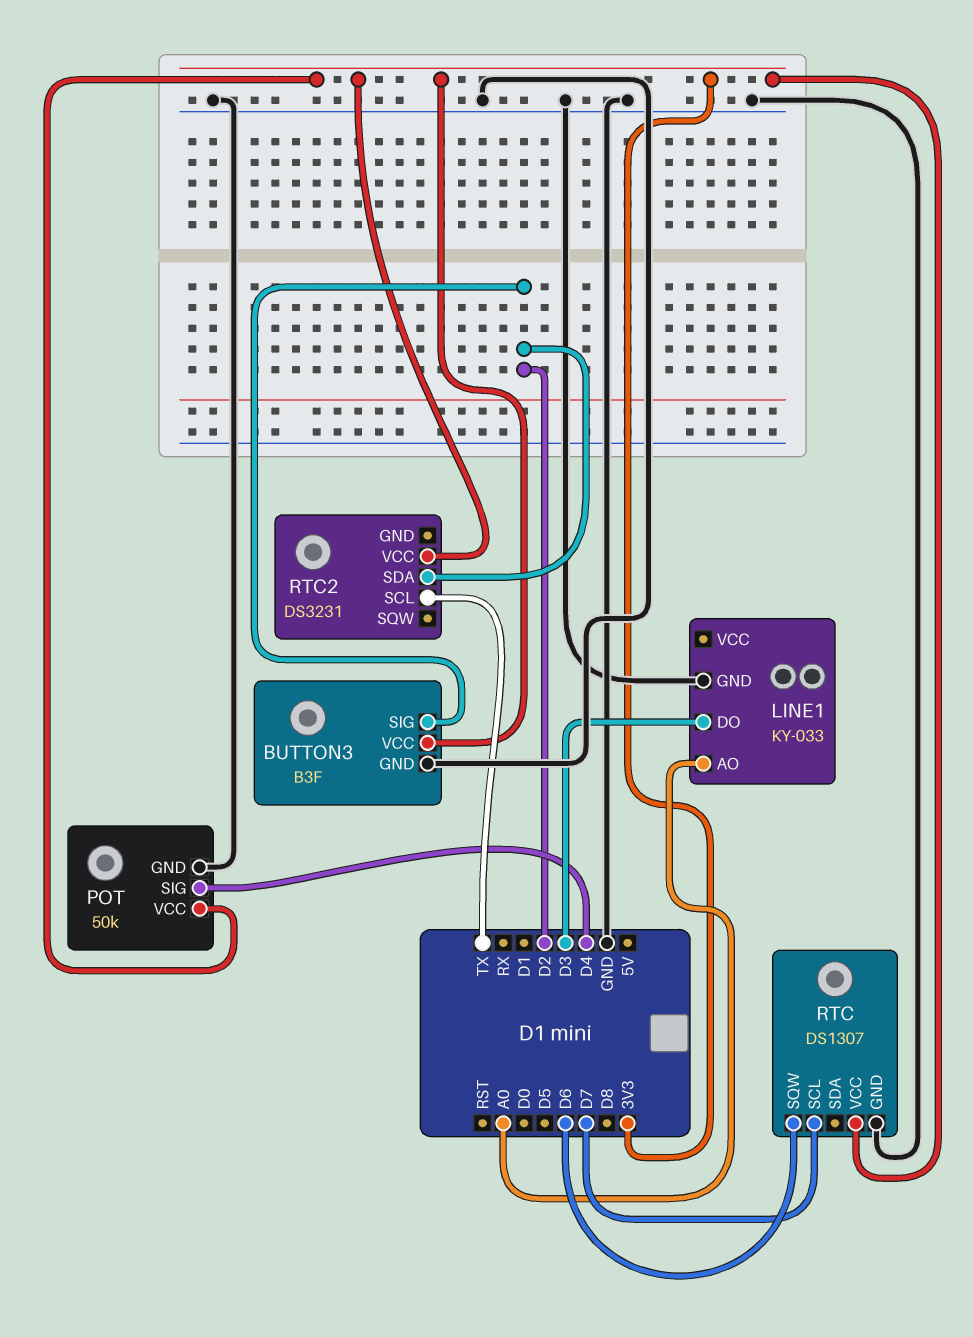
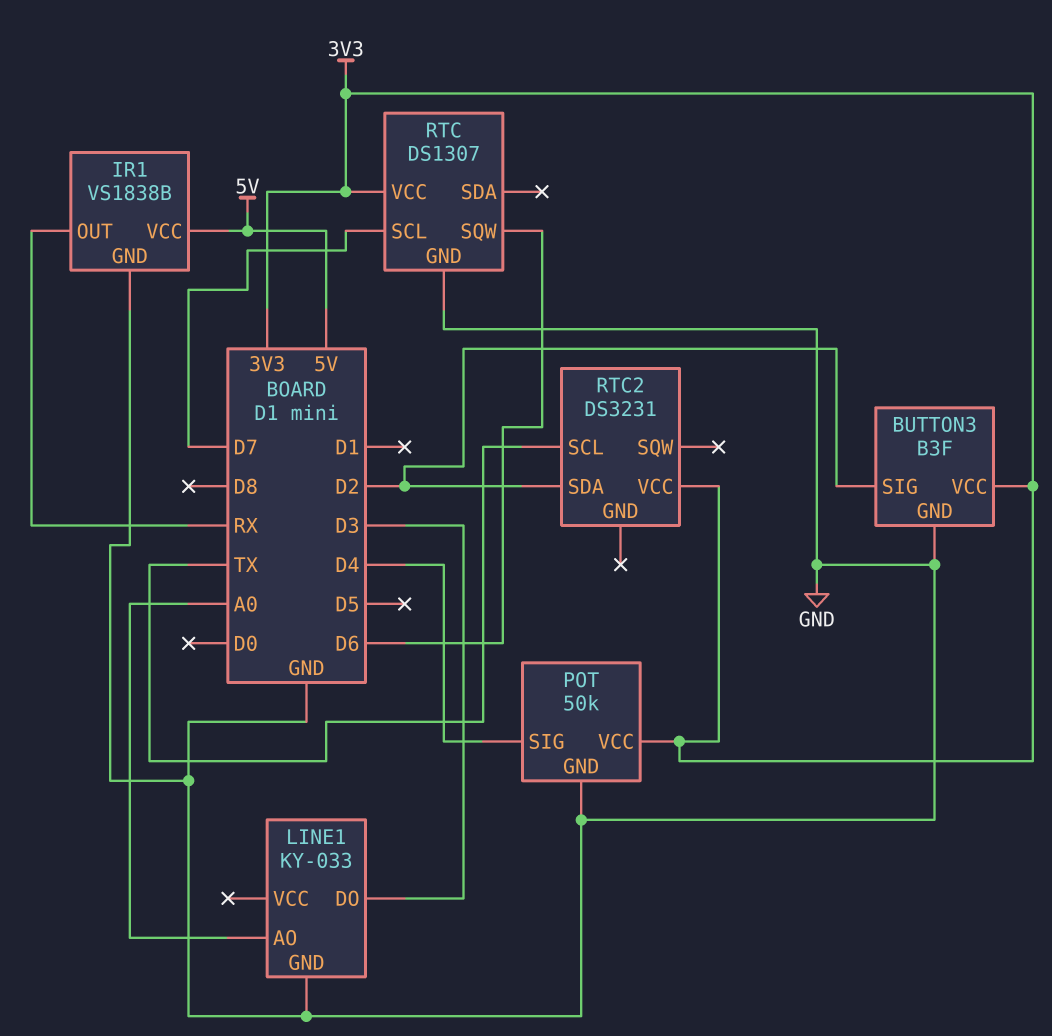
IR1: none -> VS1838B
IR1 pin GND: none -> GND
IR1 pin OUT: none -> RX
IR1 pin VCC: none -> 5V

